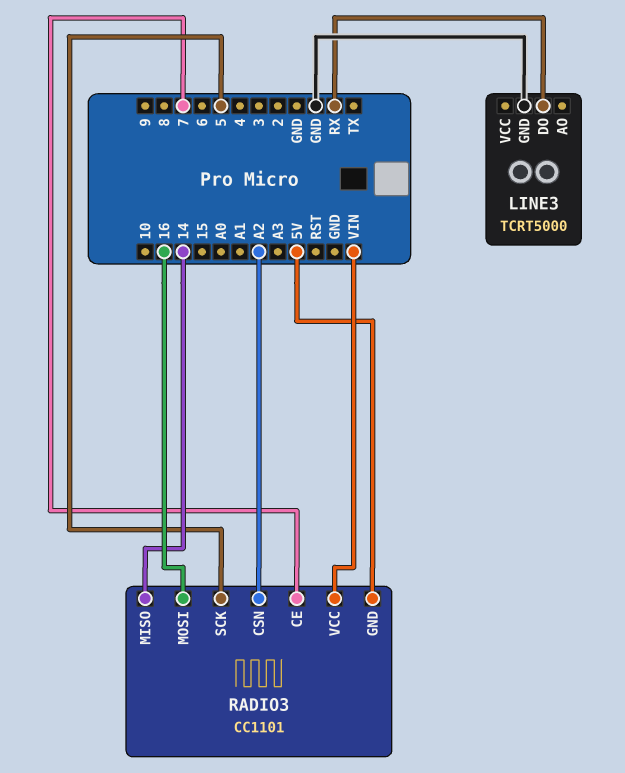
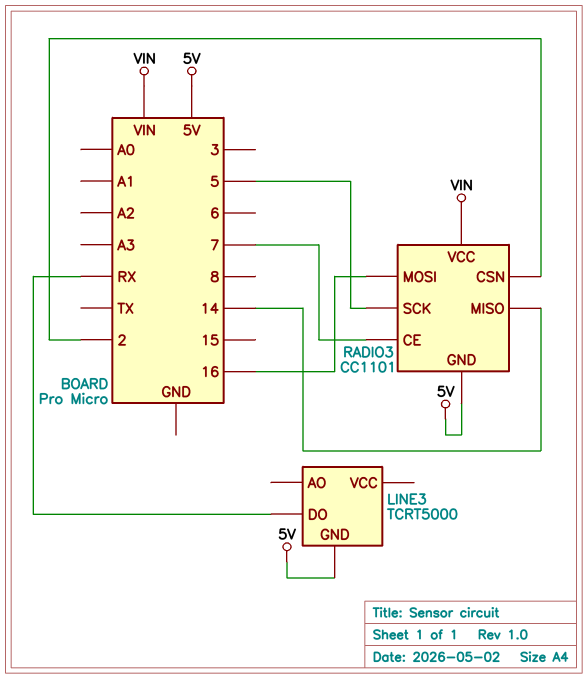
LINE3 pin GND: GND -> 5V
RADIO3 pin CSN: A2 -> 2

